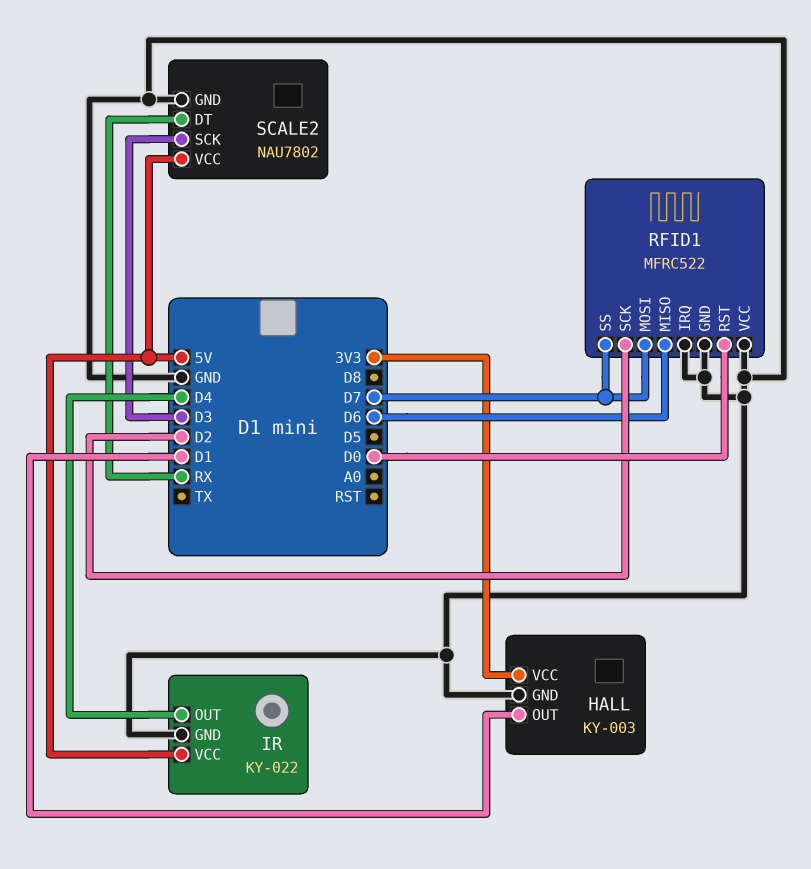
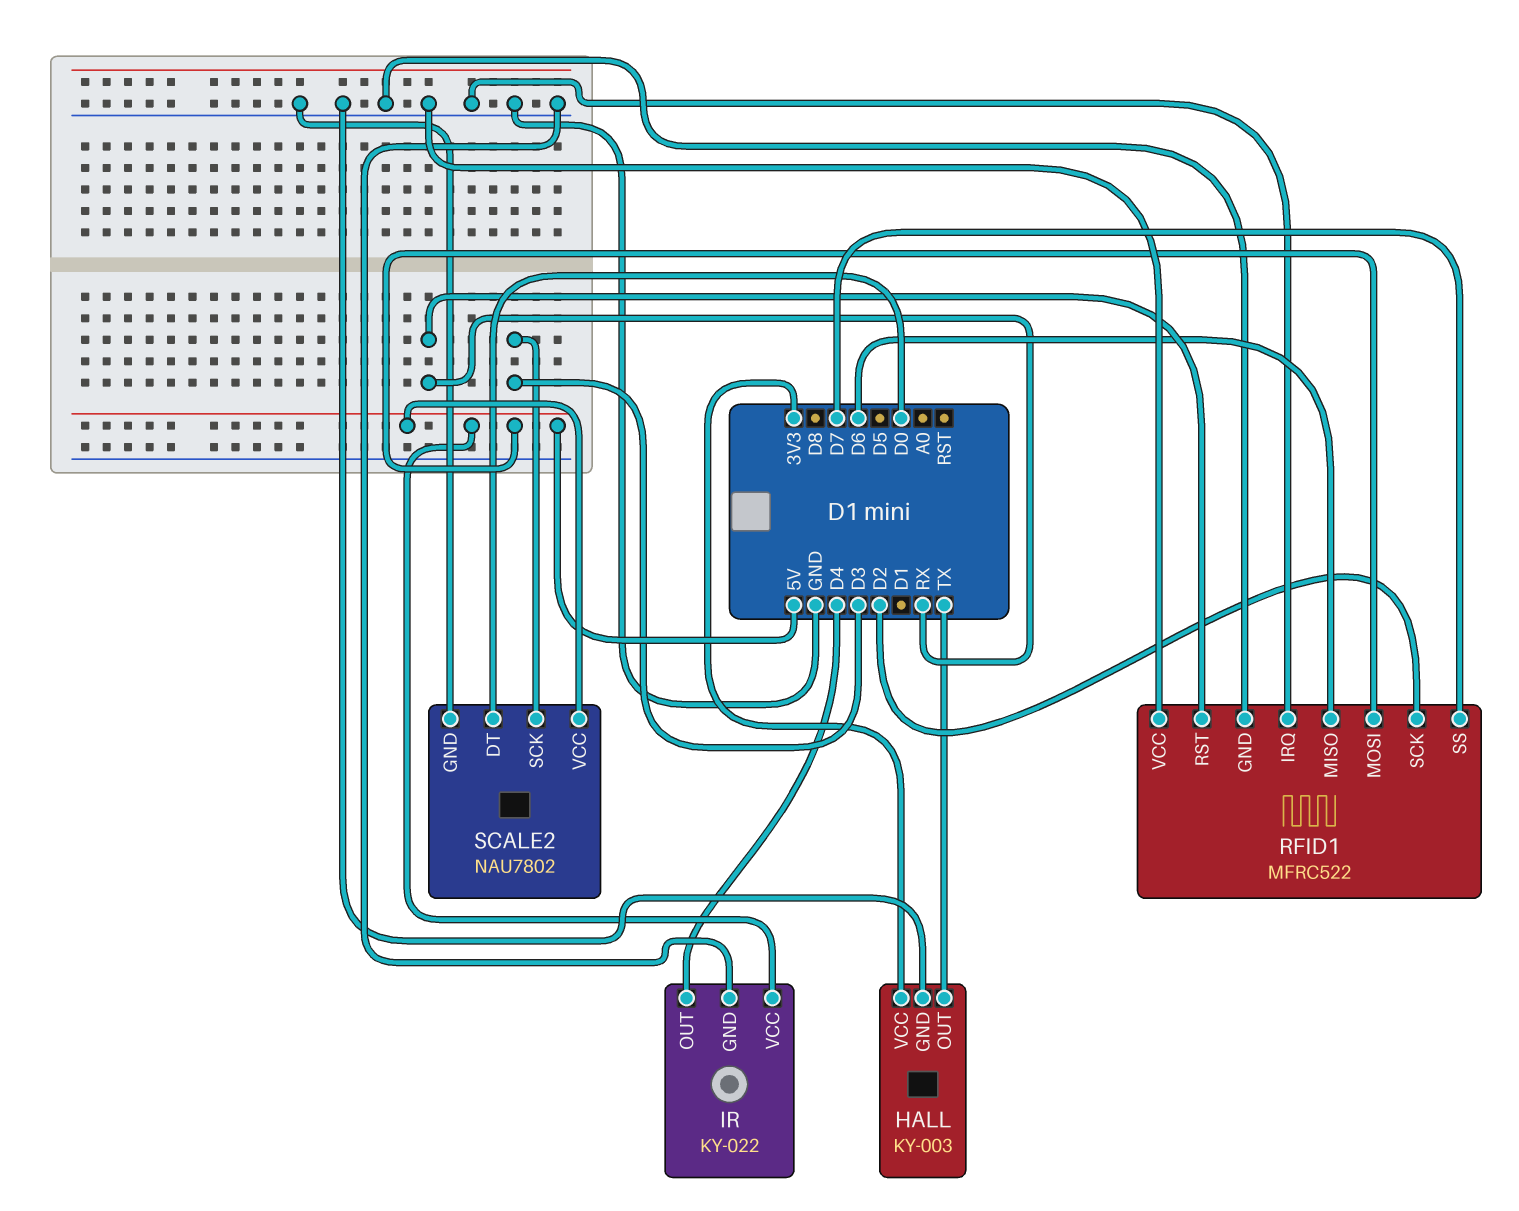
HALL pin OUT: D1 -> TX
RFID1 pin MOSI: D7 -> 5V
RFID1 pin RST: D0 -> RX
SCALE2 pin DT: RX -> D0

